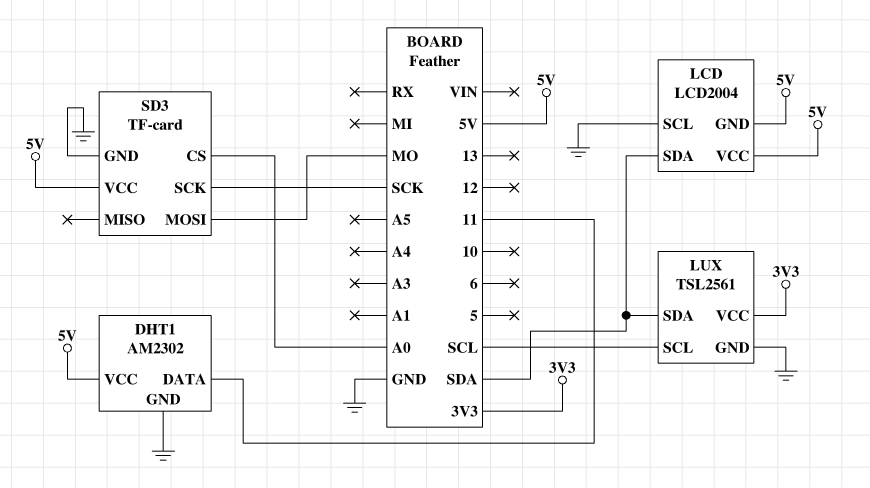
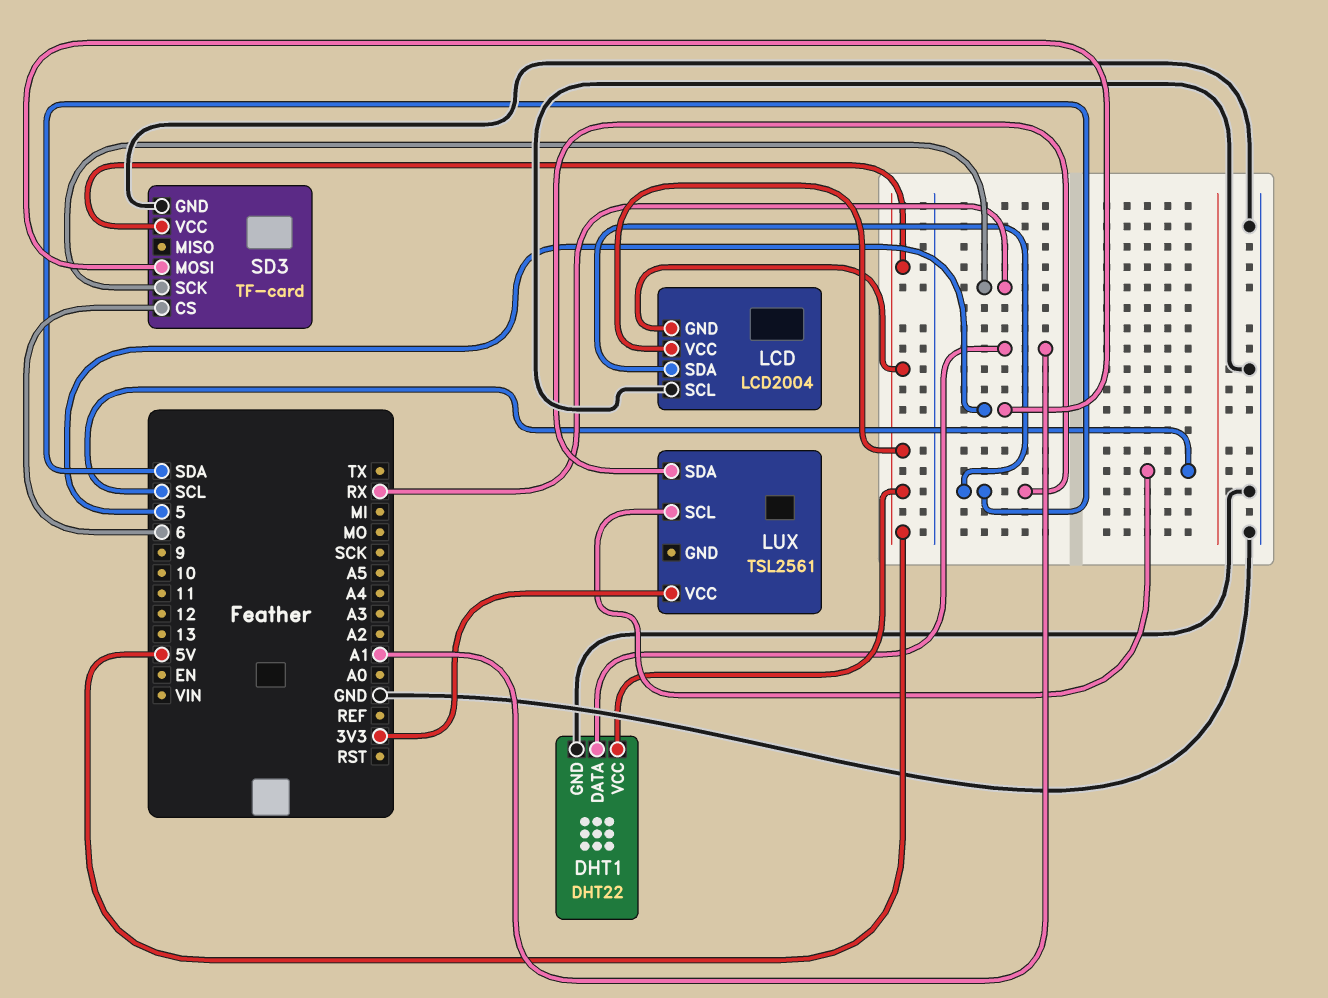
DHT1: AM2302 -> DHT22
DHT1 pin DATA: 11 -> A1
LUX pin GND: GND -> none
SD3 pin CS: A0 -> 6
SD3 pin MOSI: MO -> 5
SD3 pin SCK: SCK -> RX

